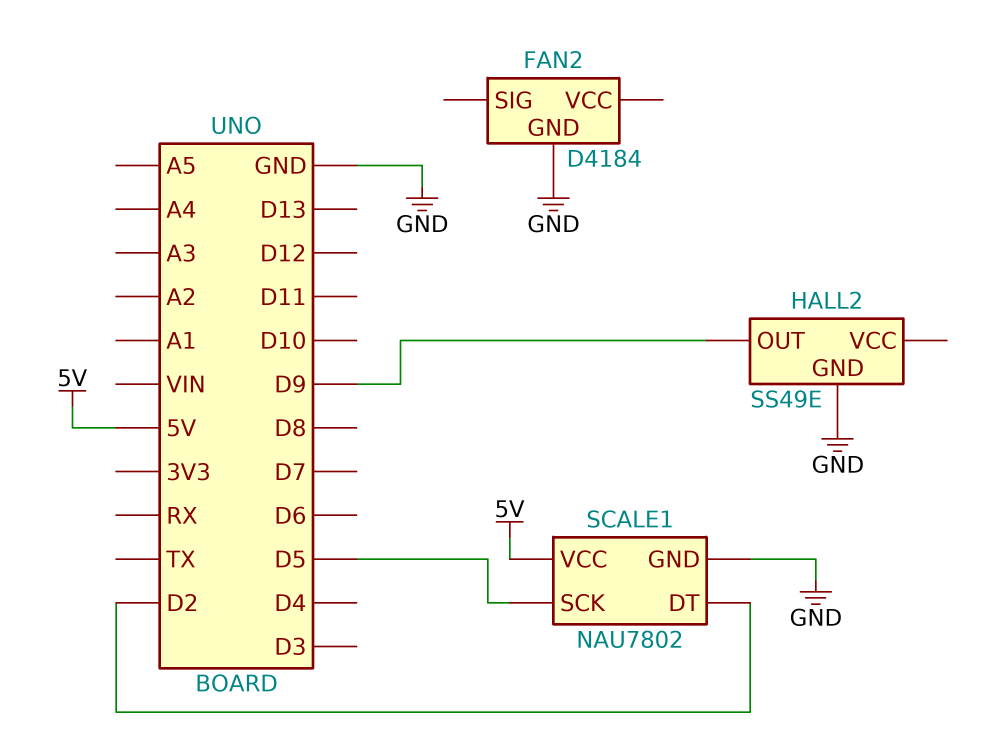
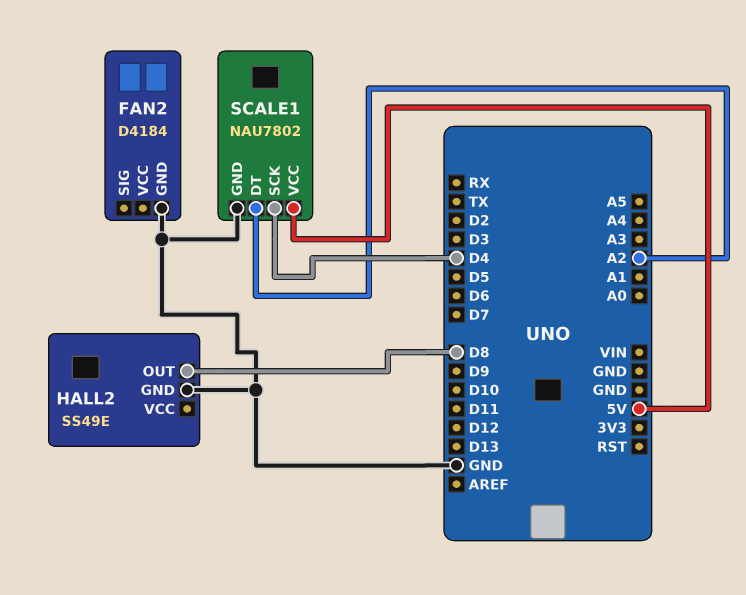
HALL2 pin OUT: D9 -> D8
SCALE1 pin DT: D2 -> A2
SCALE1 pin SCK: D5 -> D4

